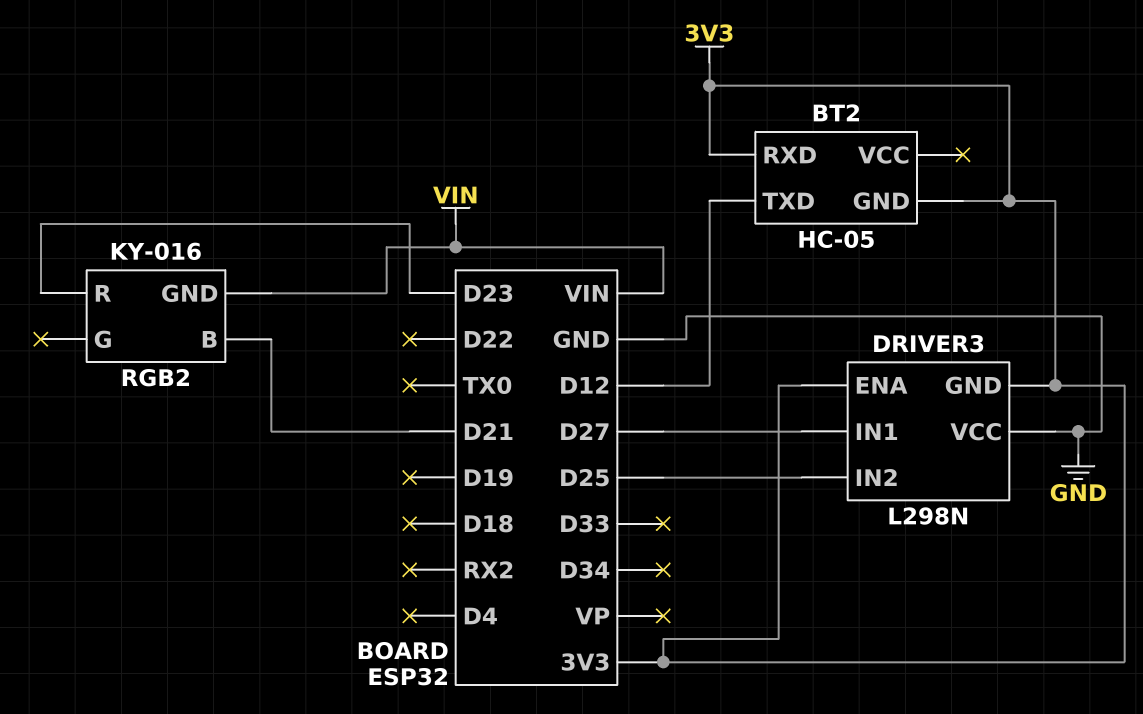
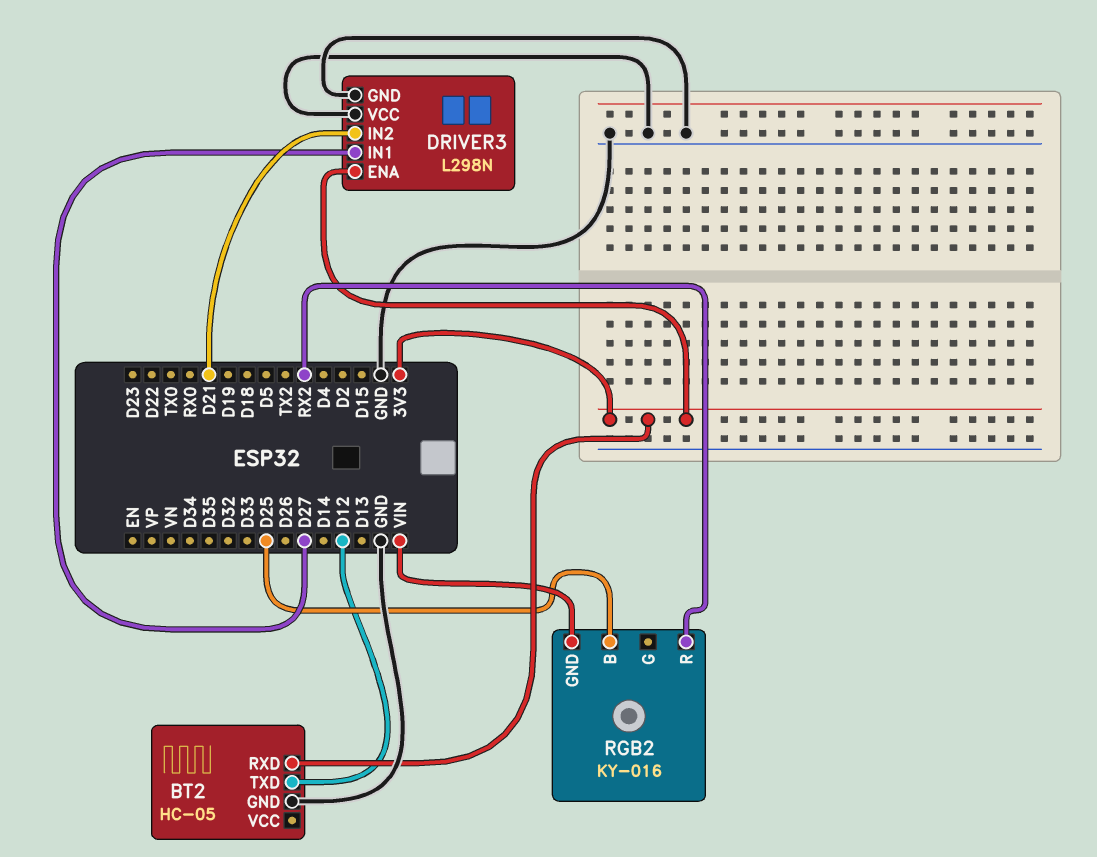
BT2 pin GND: 3V3 -> GND
DRIVER3 pin GND: 3V3 -> GND
DRIVER3 pin IN2: D25 -> D21
RGB2 pin B: D21 -> D25
RGB2 pin R: D23 -> RX2

